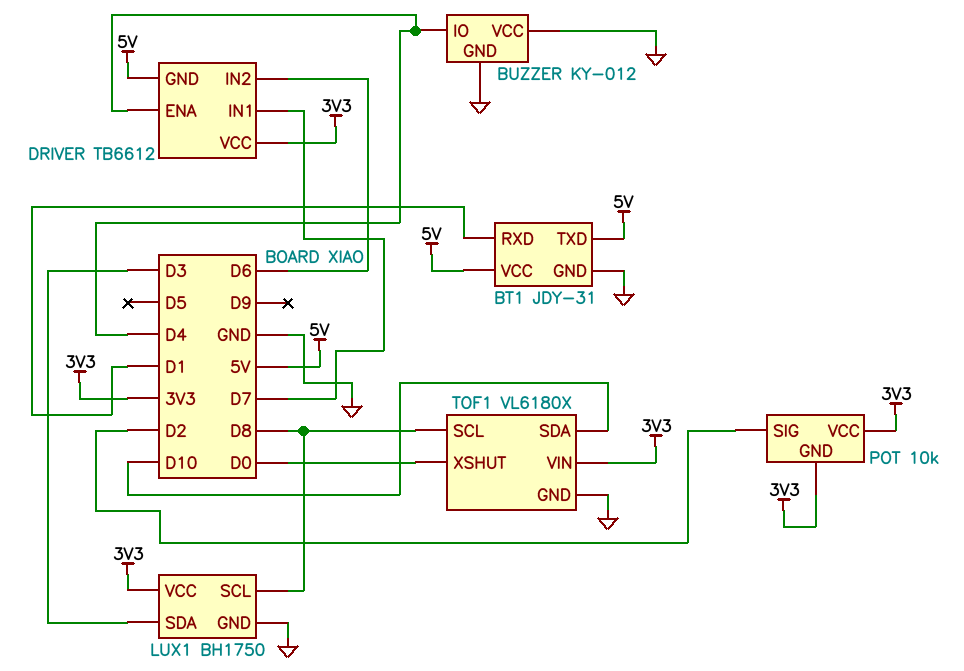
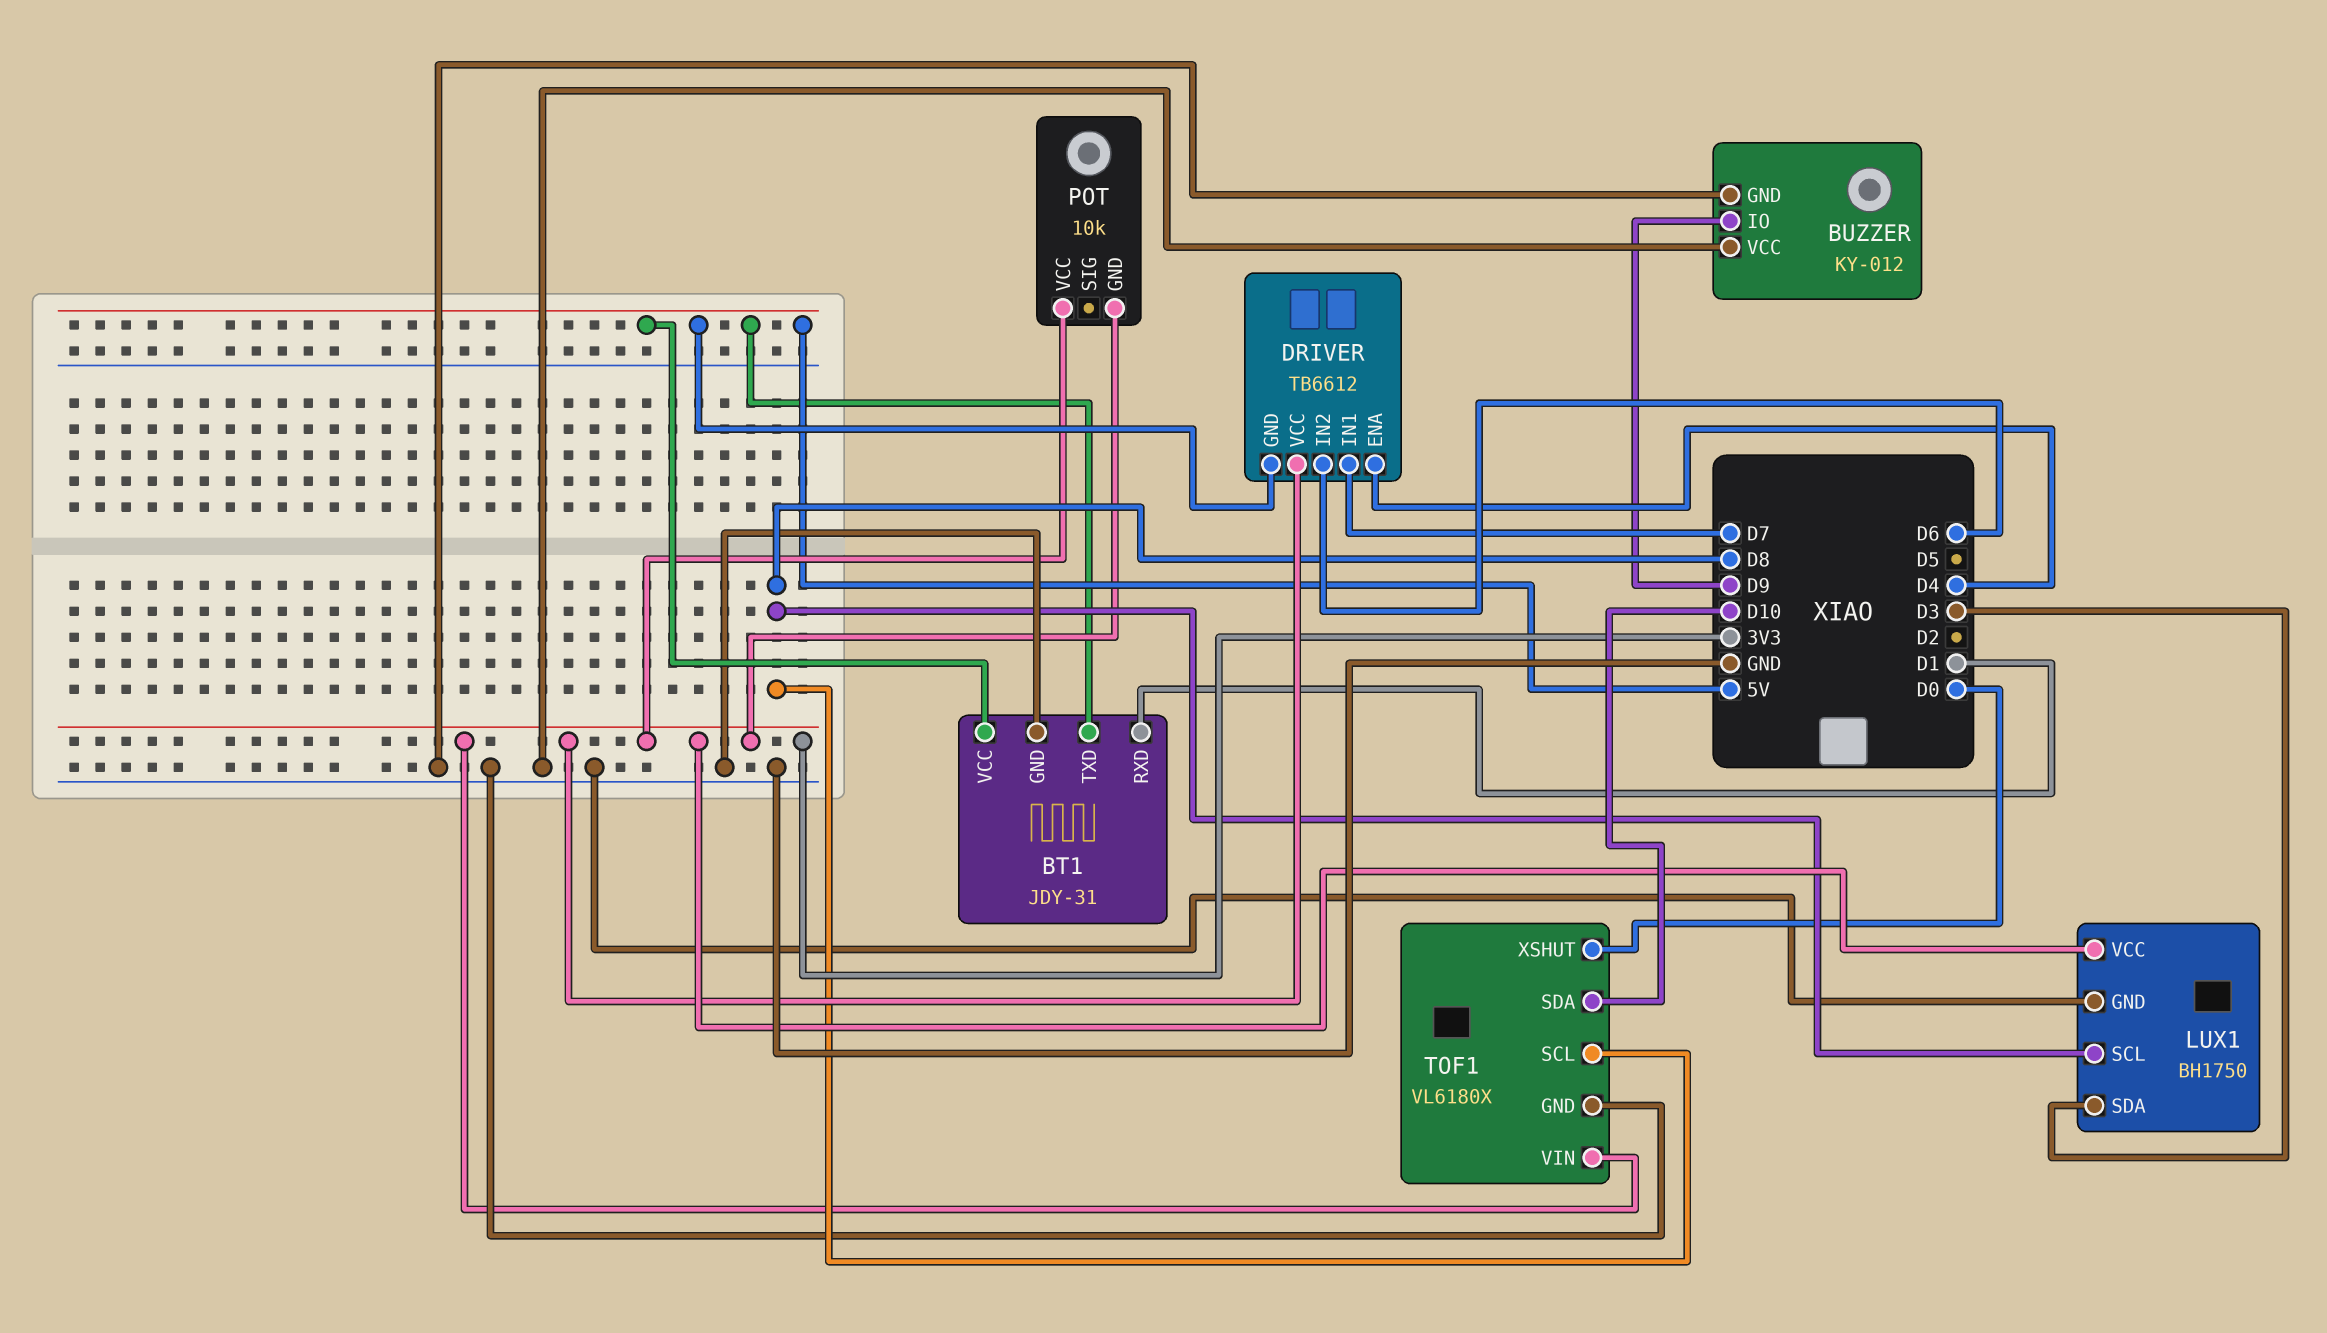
BUZZER pin IO: D4 -> D9
POT pin SIG: D2 -> none

